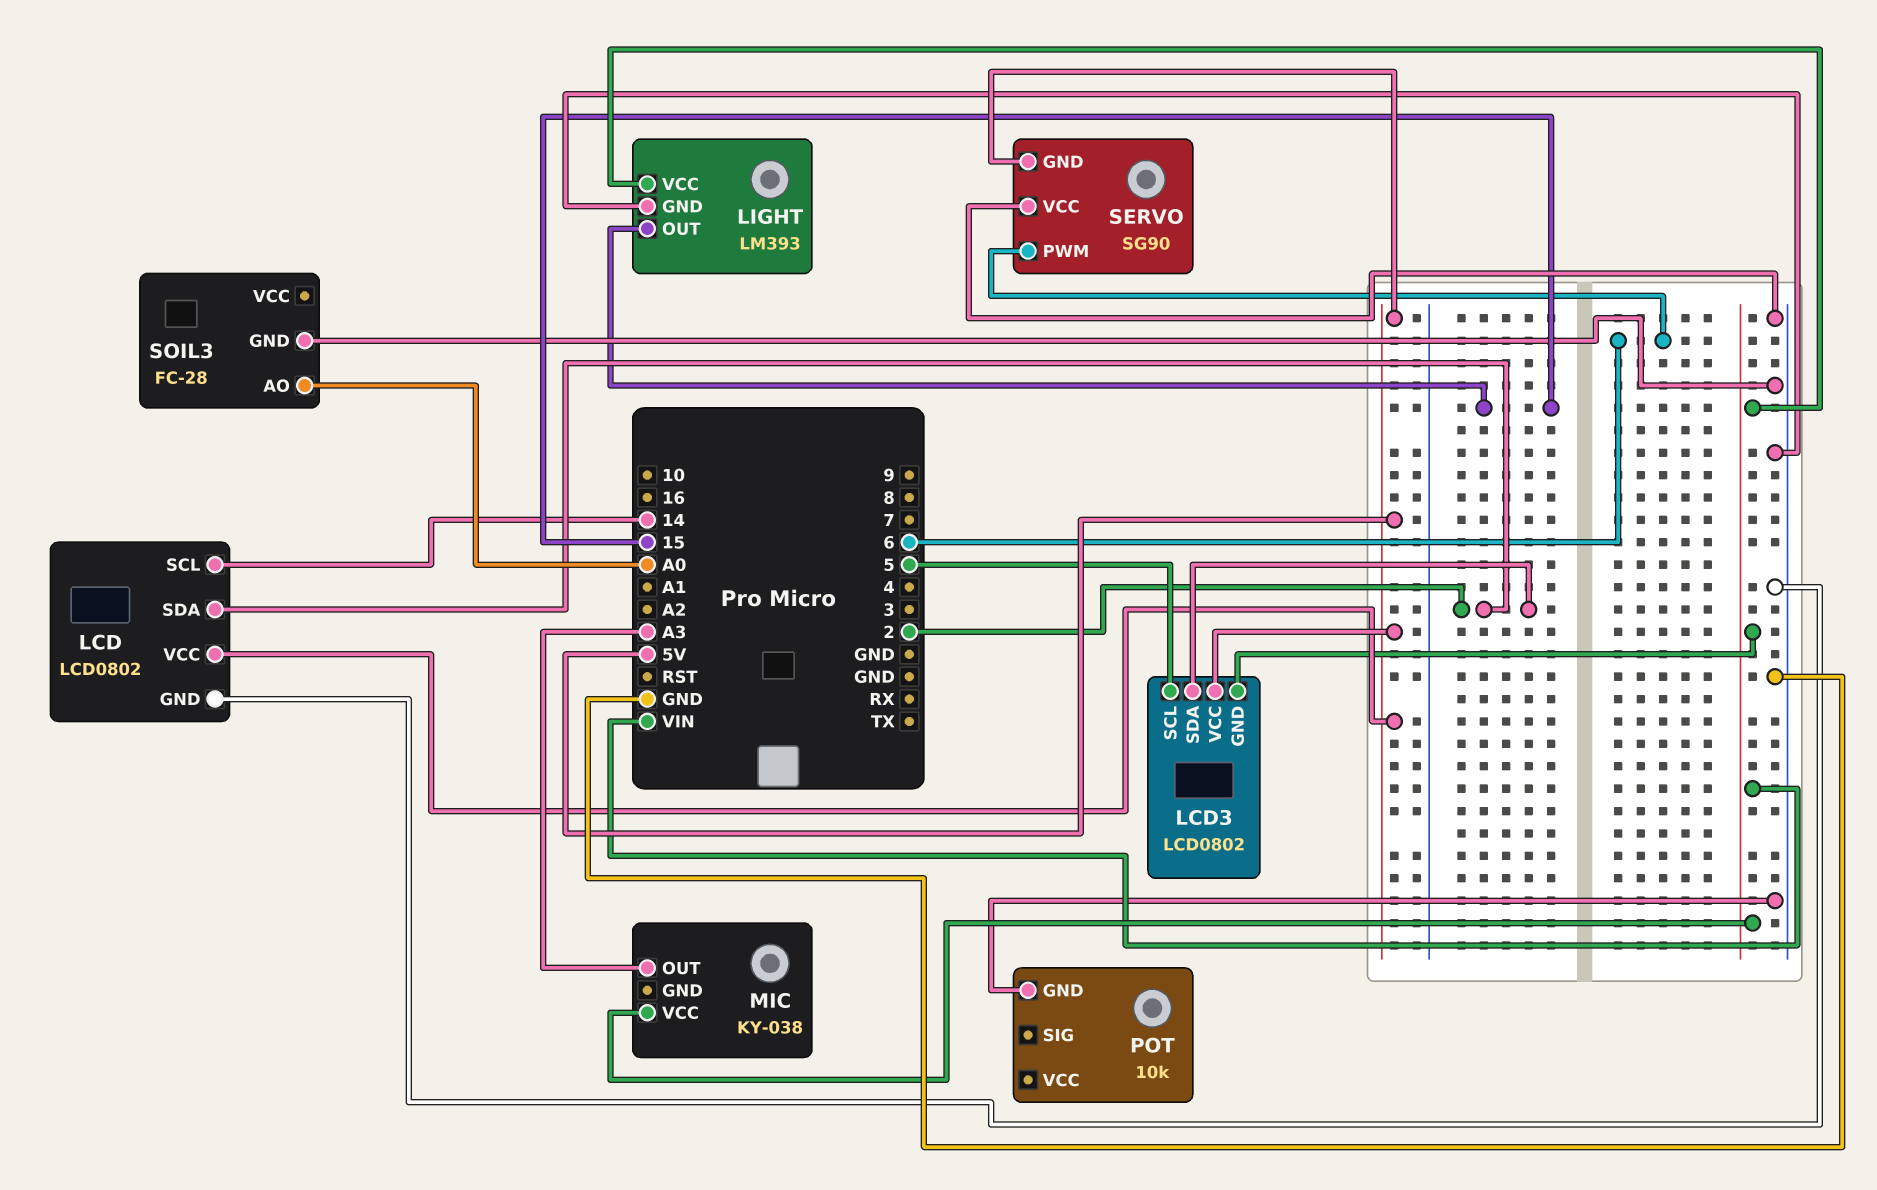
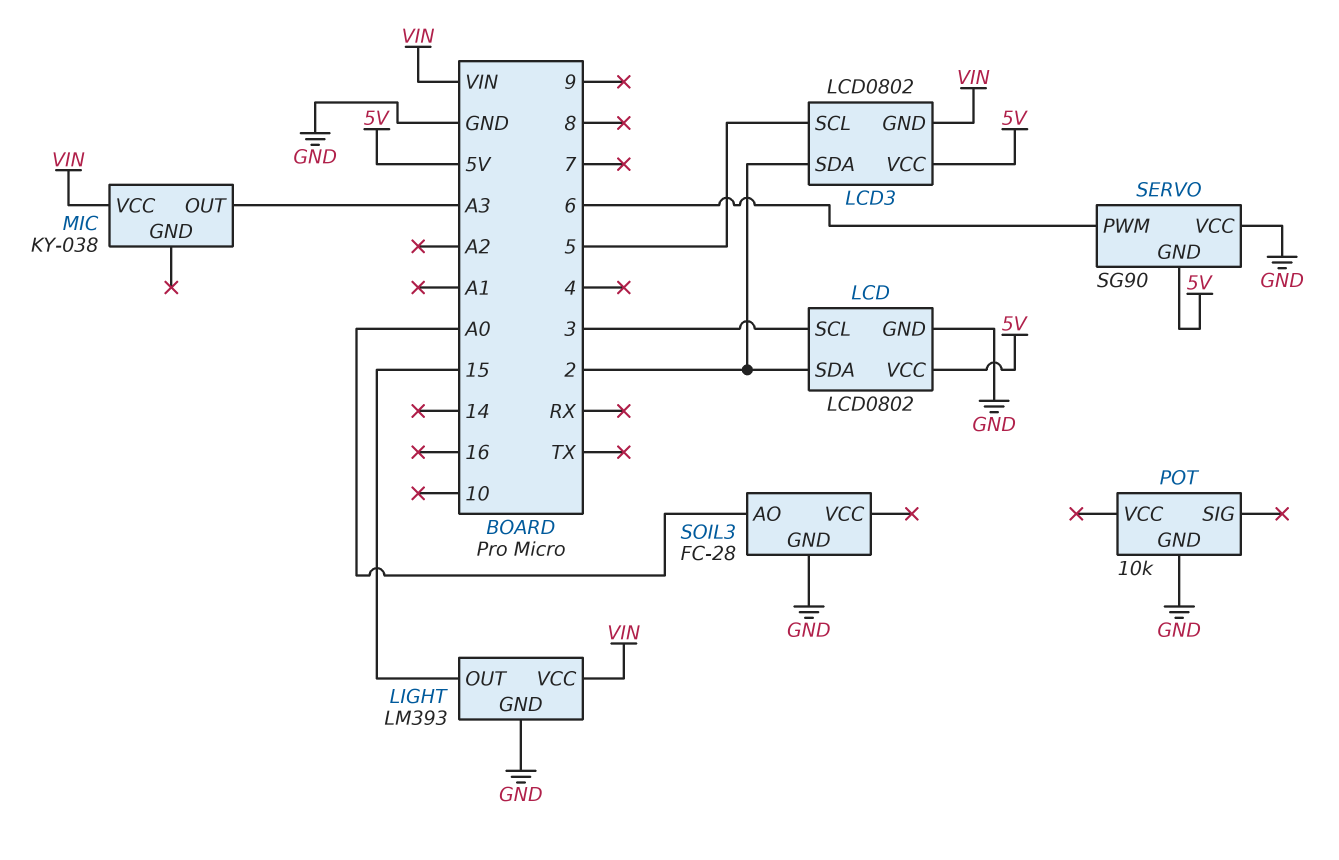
LCD pin SCL: 14 -> 3

